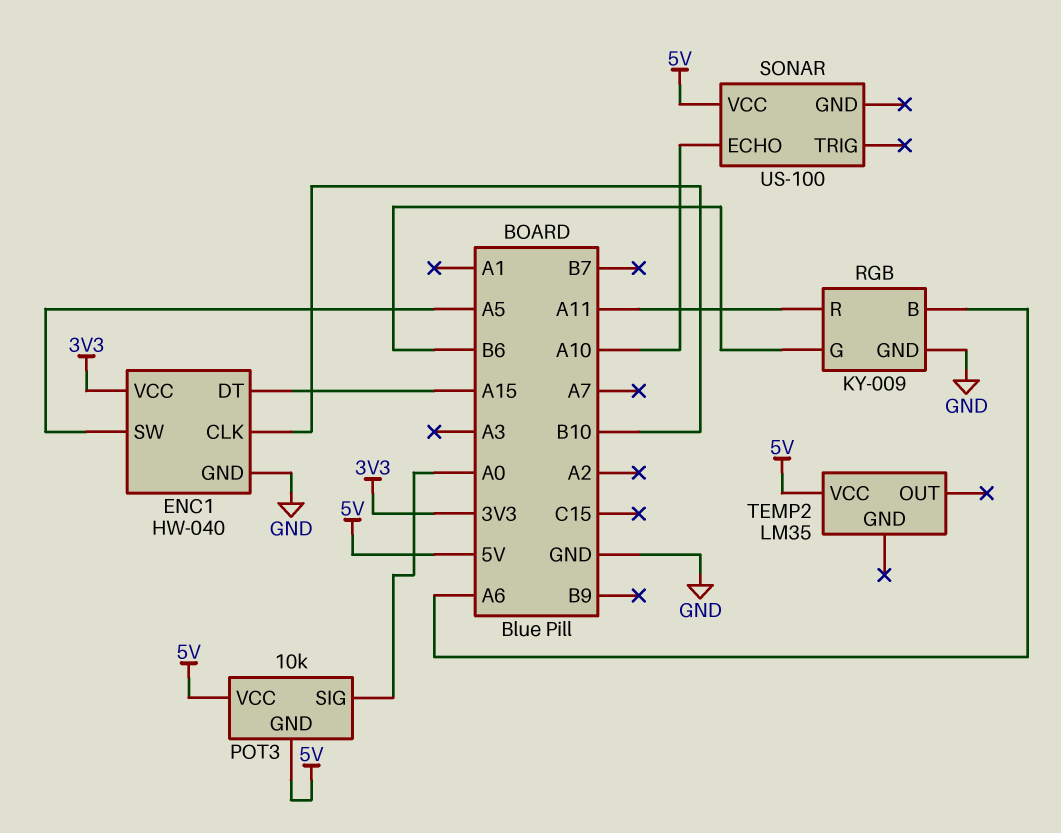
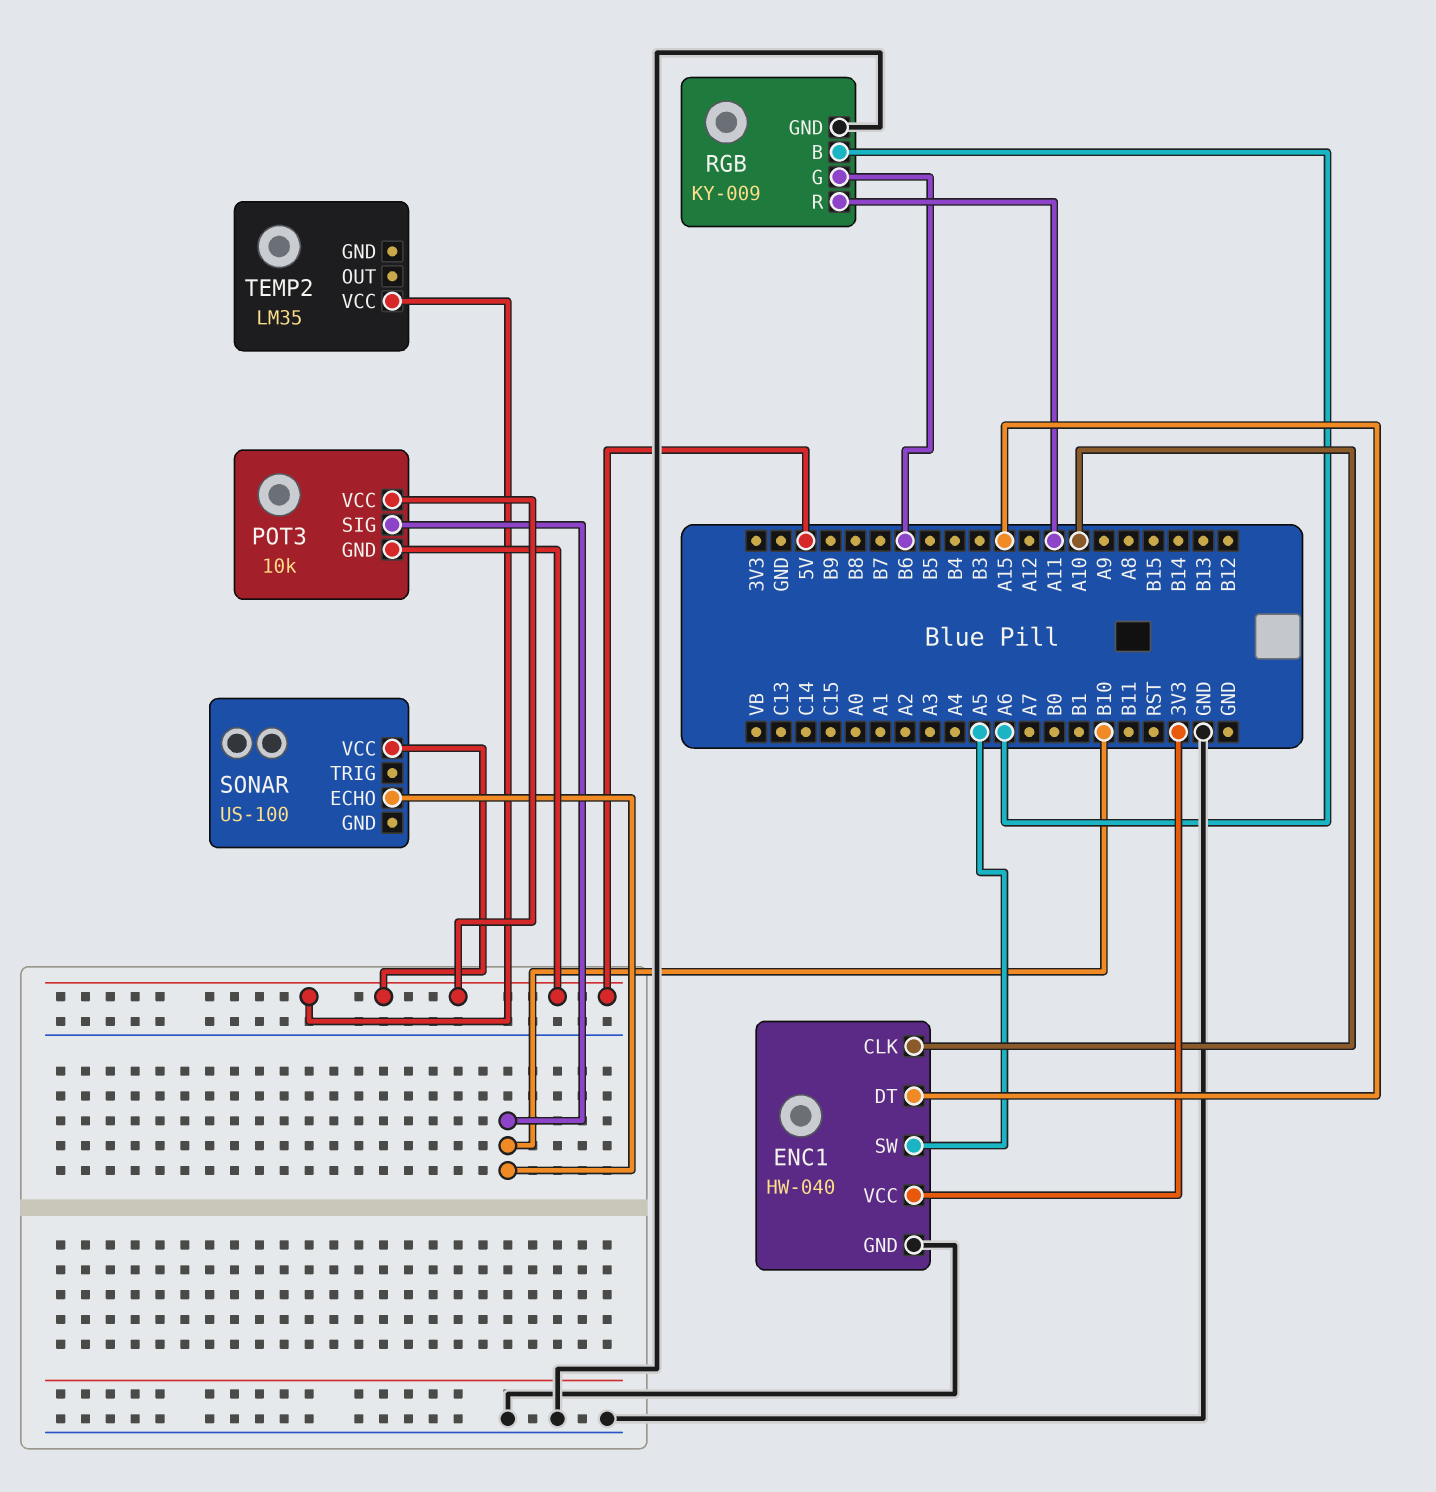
ENC1 pin CLK: B10 -> A10
POT3 pin SIG: A0 -> B10
SONAR pin ECHO: A10 -> B10

